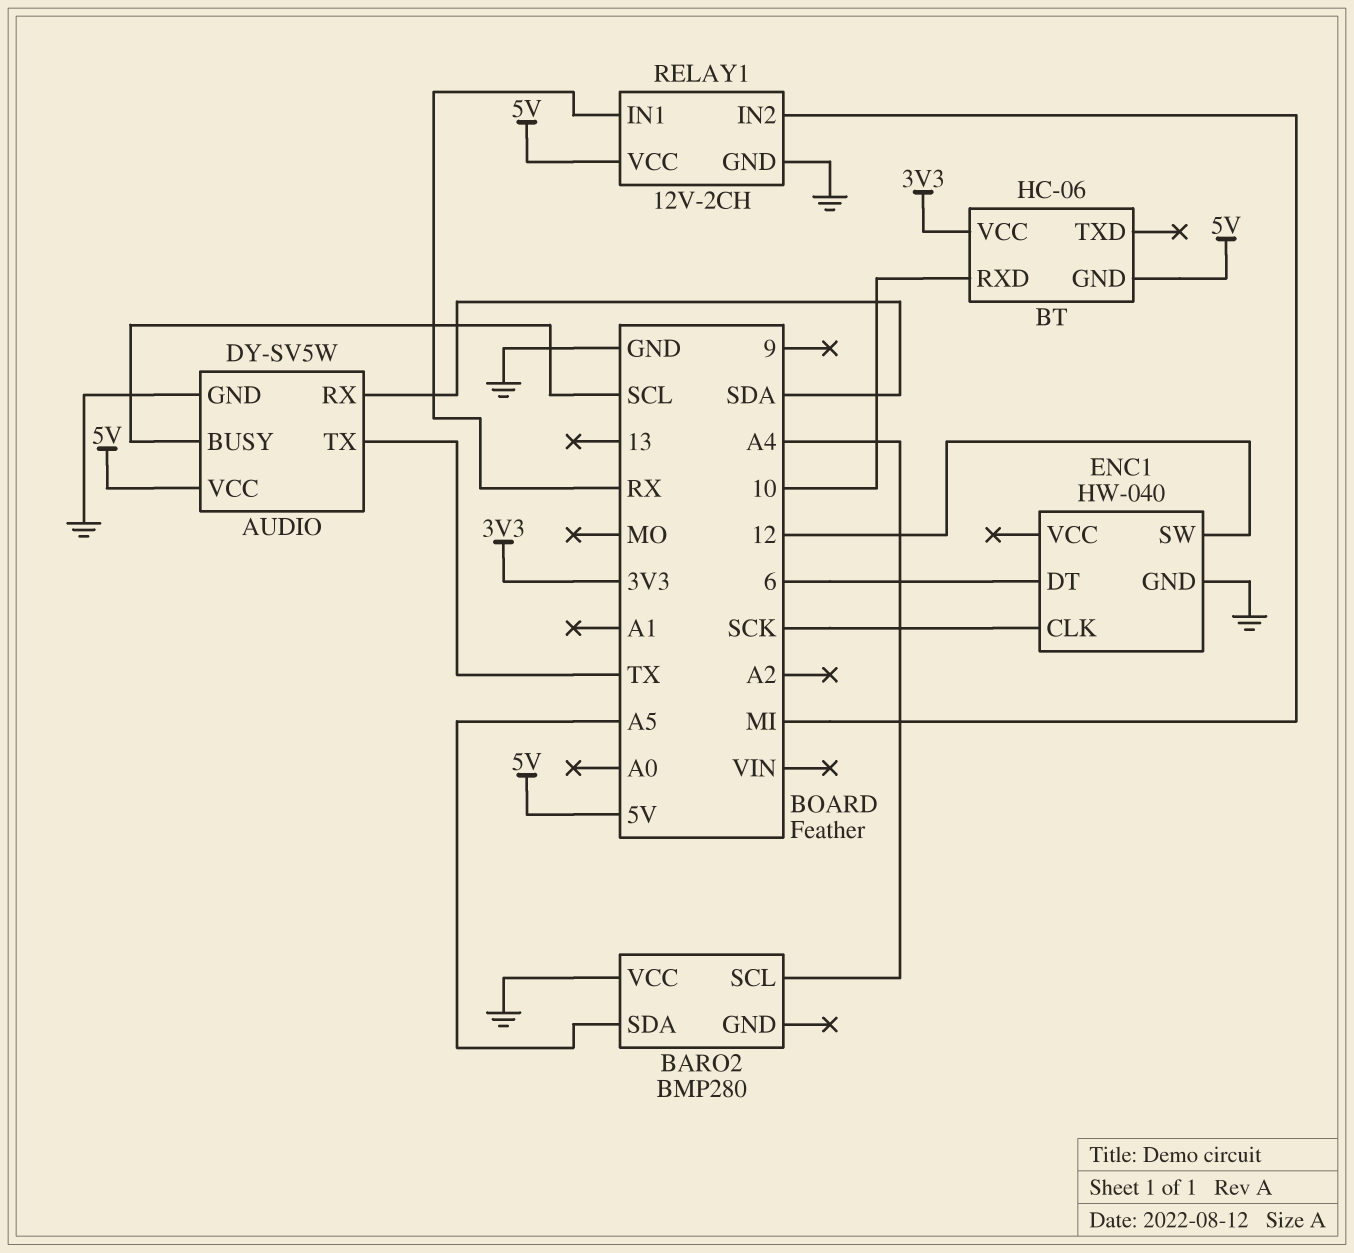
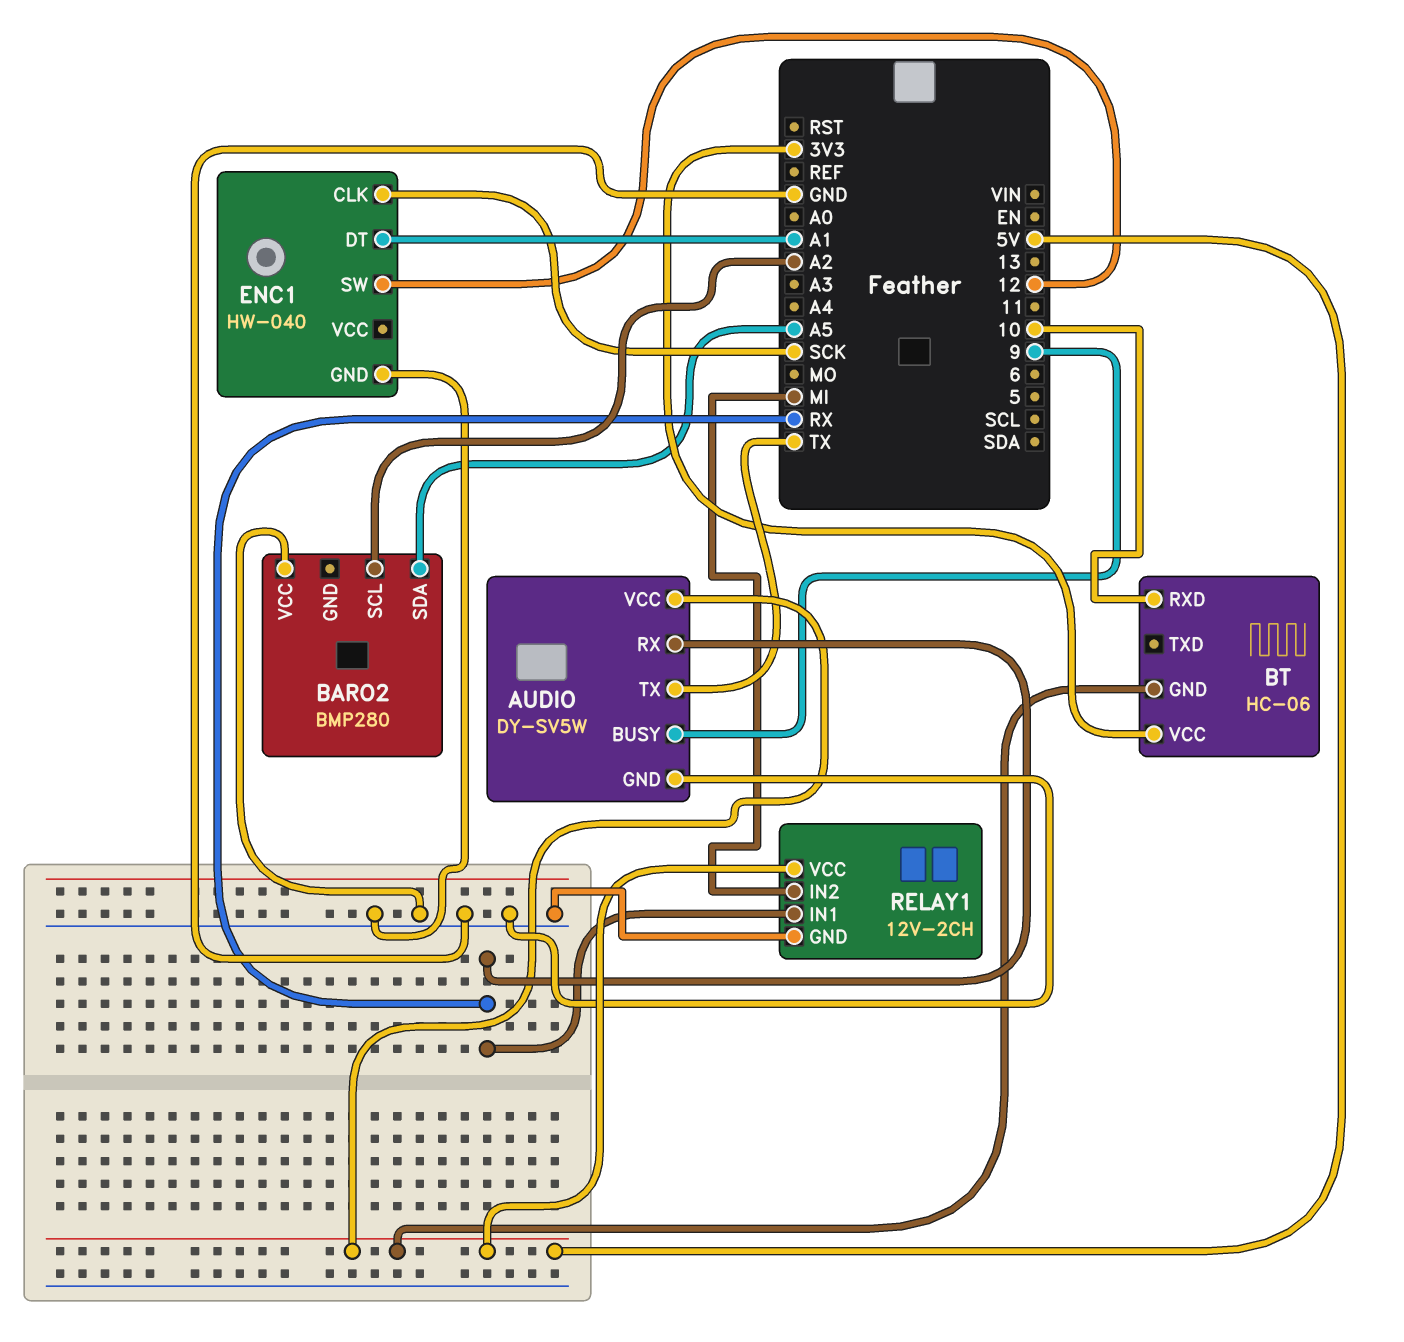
AUDIO pin BUSY: SCL -> 9
AUDIO pin RX: SDA -> RX
BARO2 pin SCL: A4 -> A2
ENC1 pin DT: 6 -> A1

